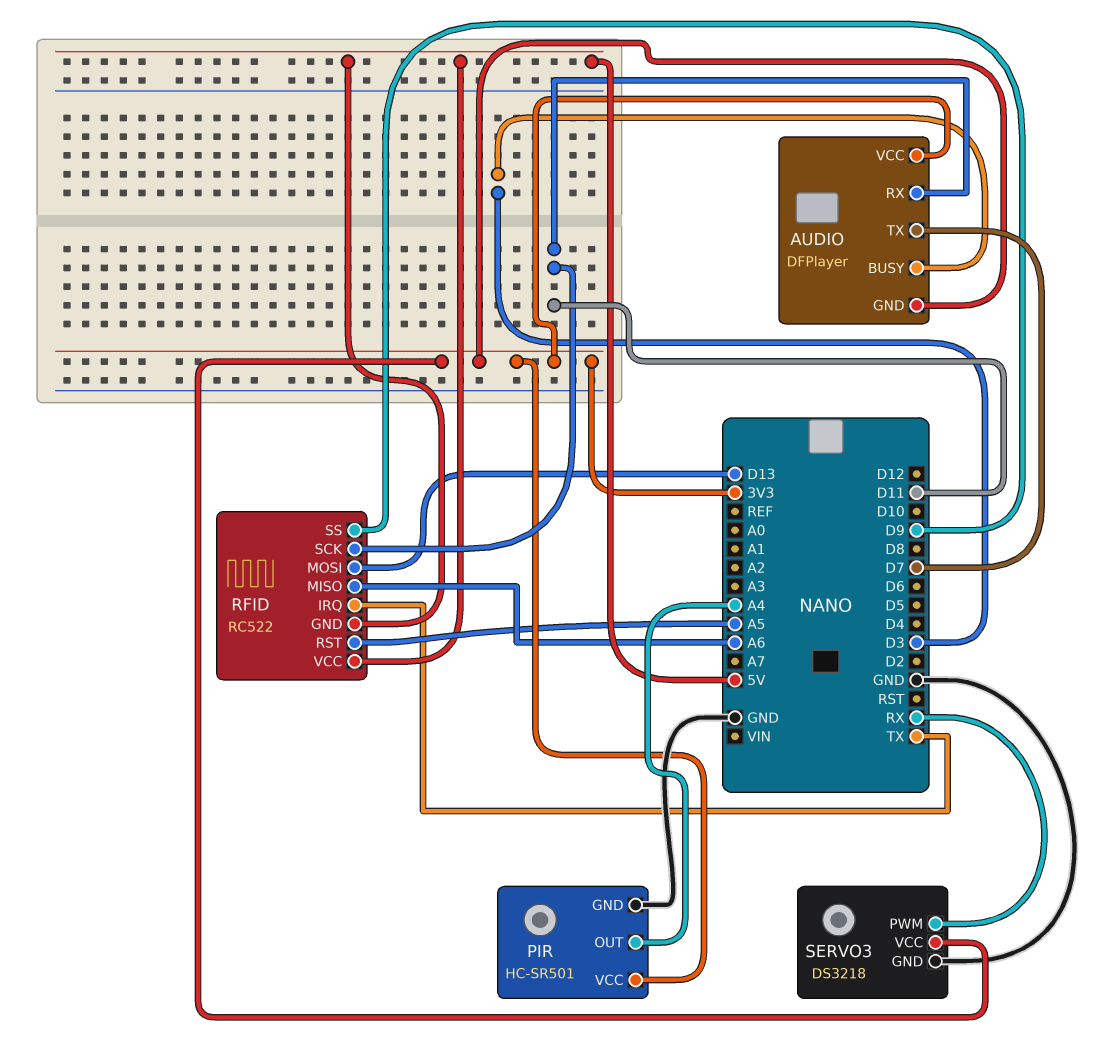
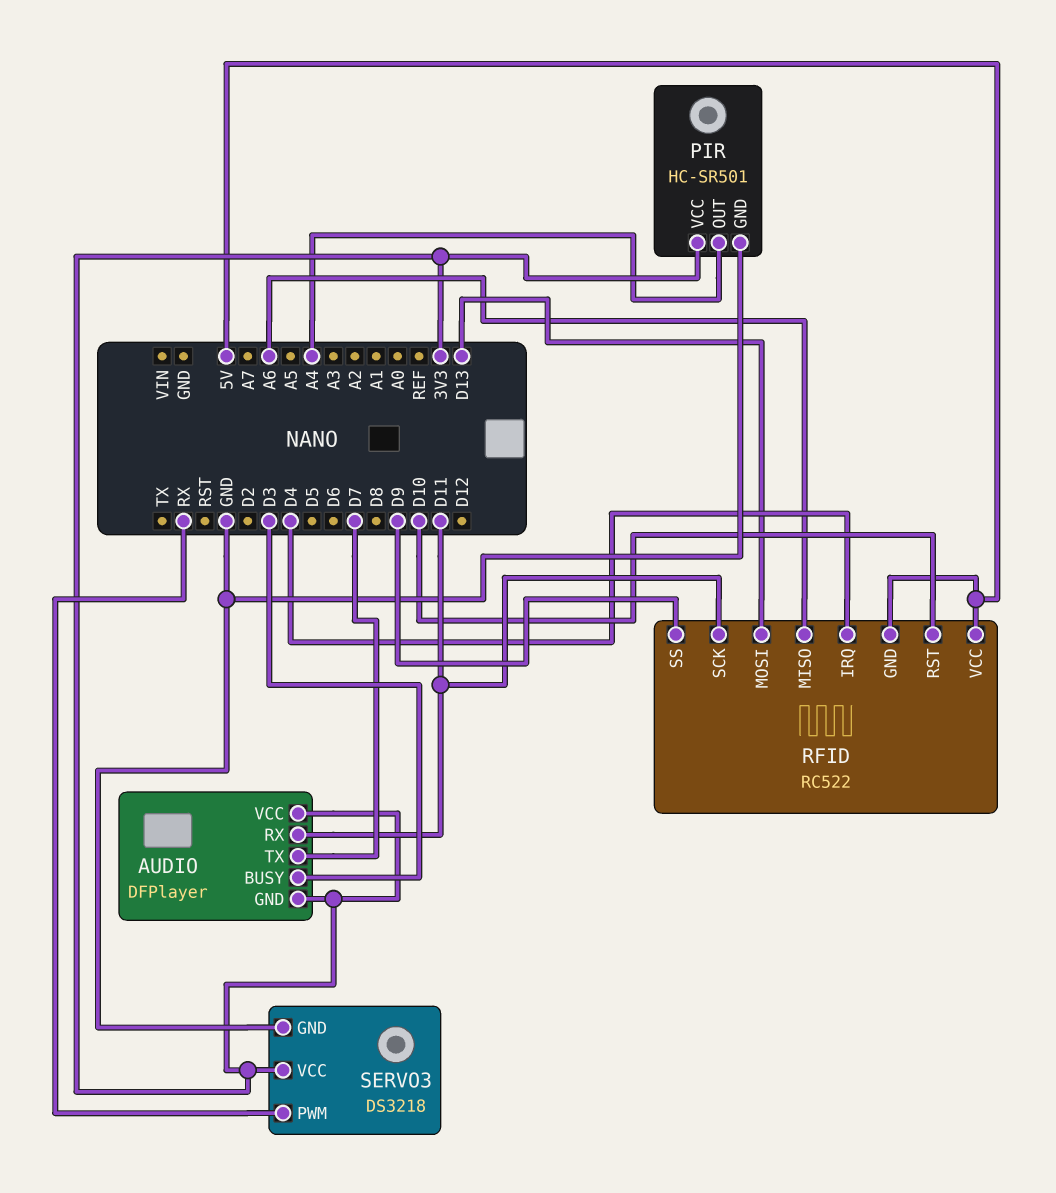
RFID pin IRQ: TX -> D4
RFID pin RST: A5 -> D10

